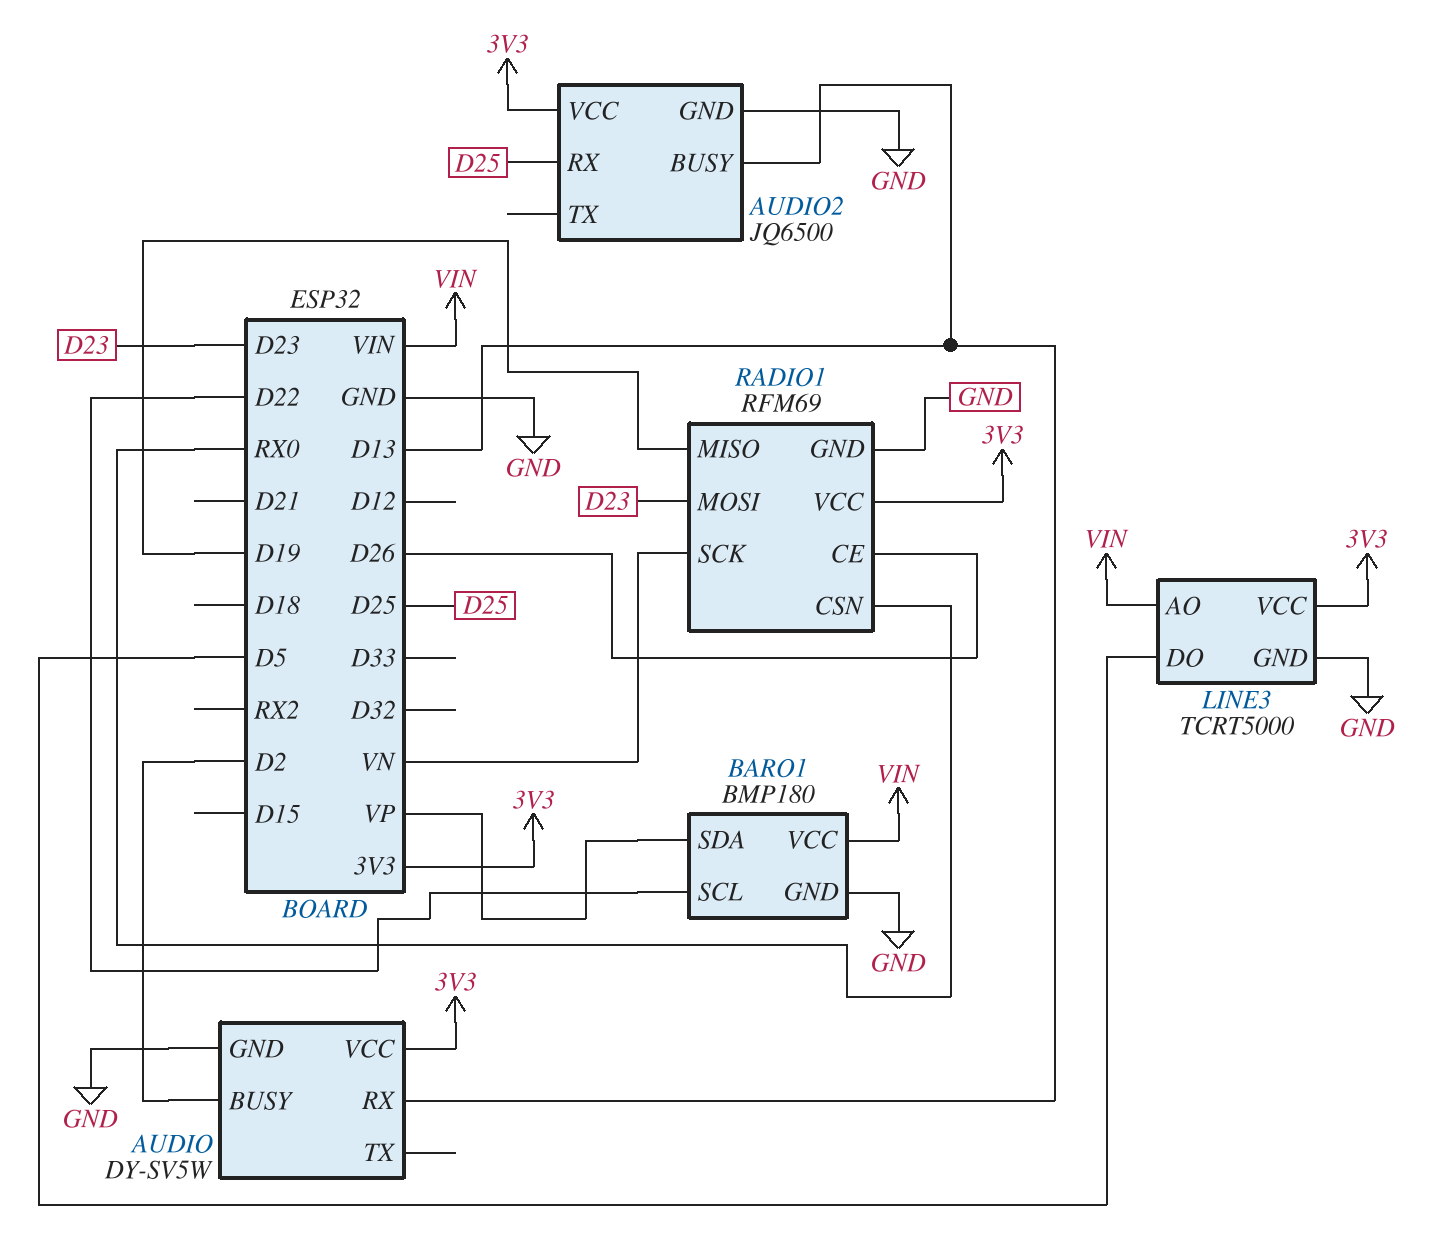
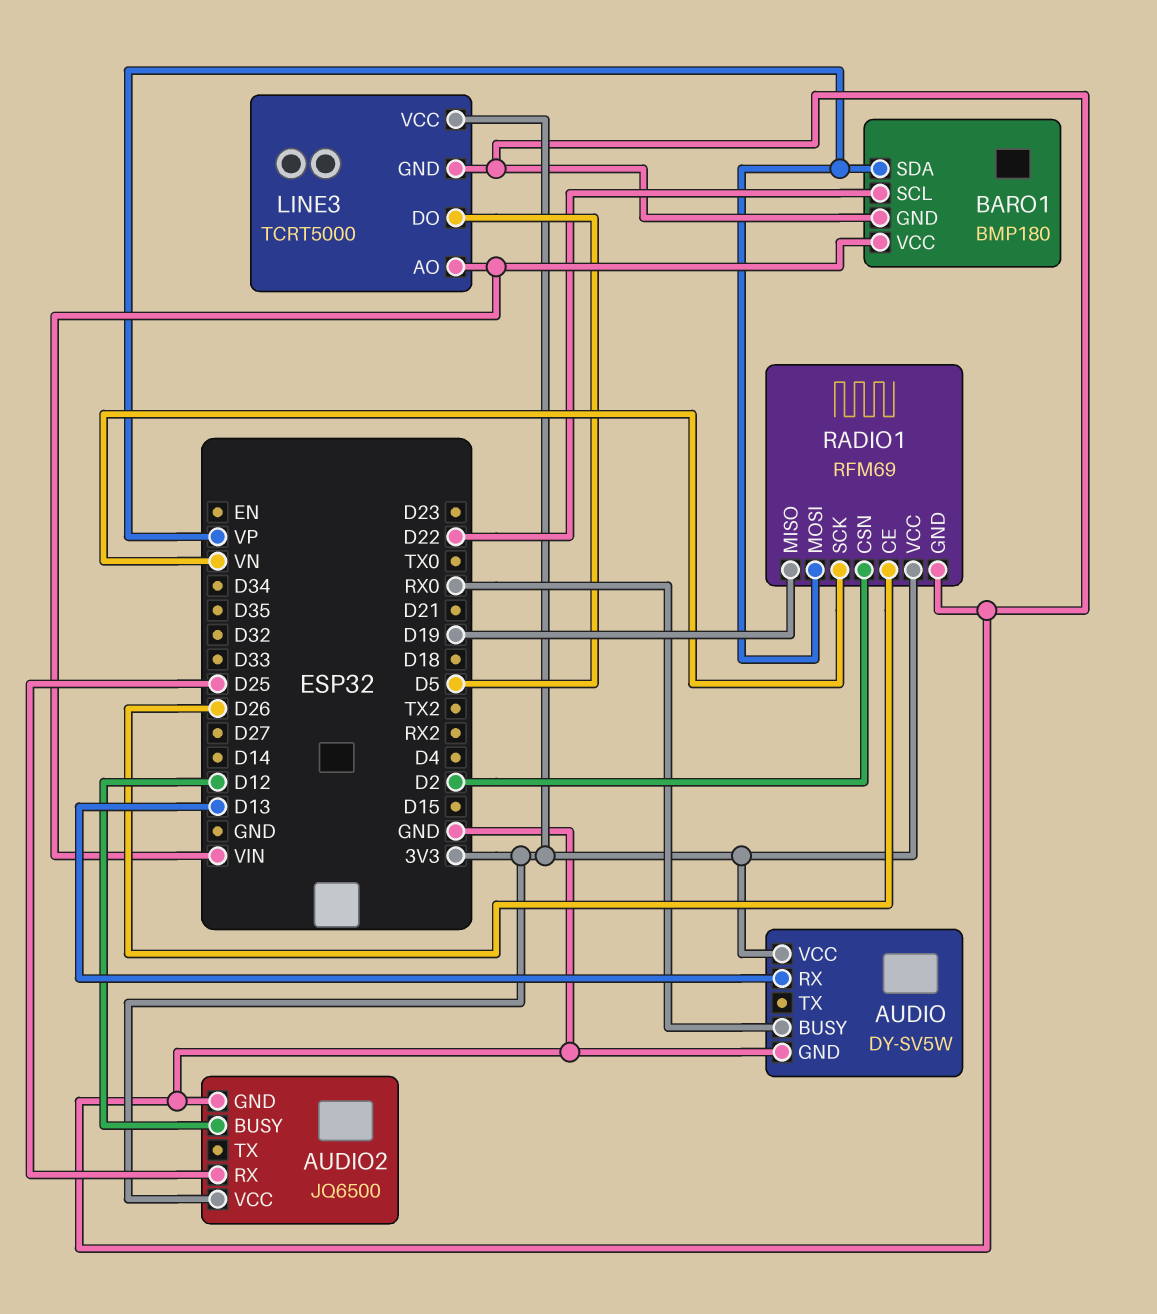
AUDIO pin BUSY: D2 -> RX0
AUDIO2 pin BUSY: D13 -> D12
RADIO1 pin CSN: RX0 -> D2
RADIO1 pin MOSI: D23 -> VP

